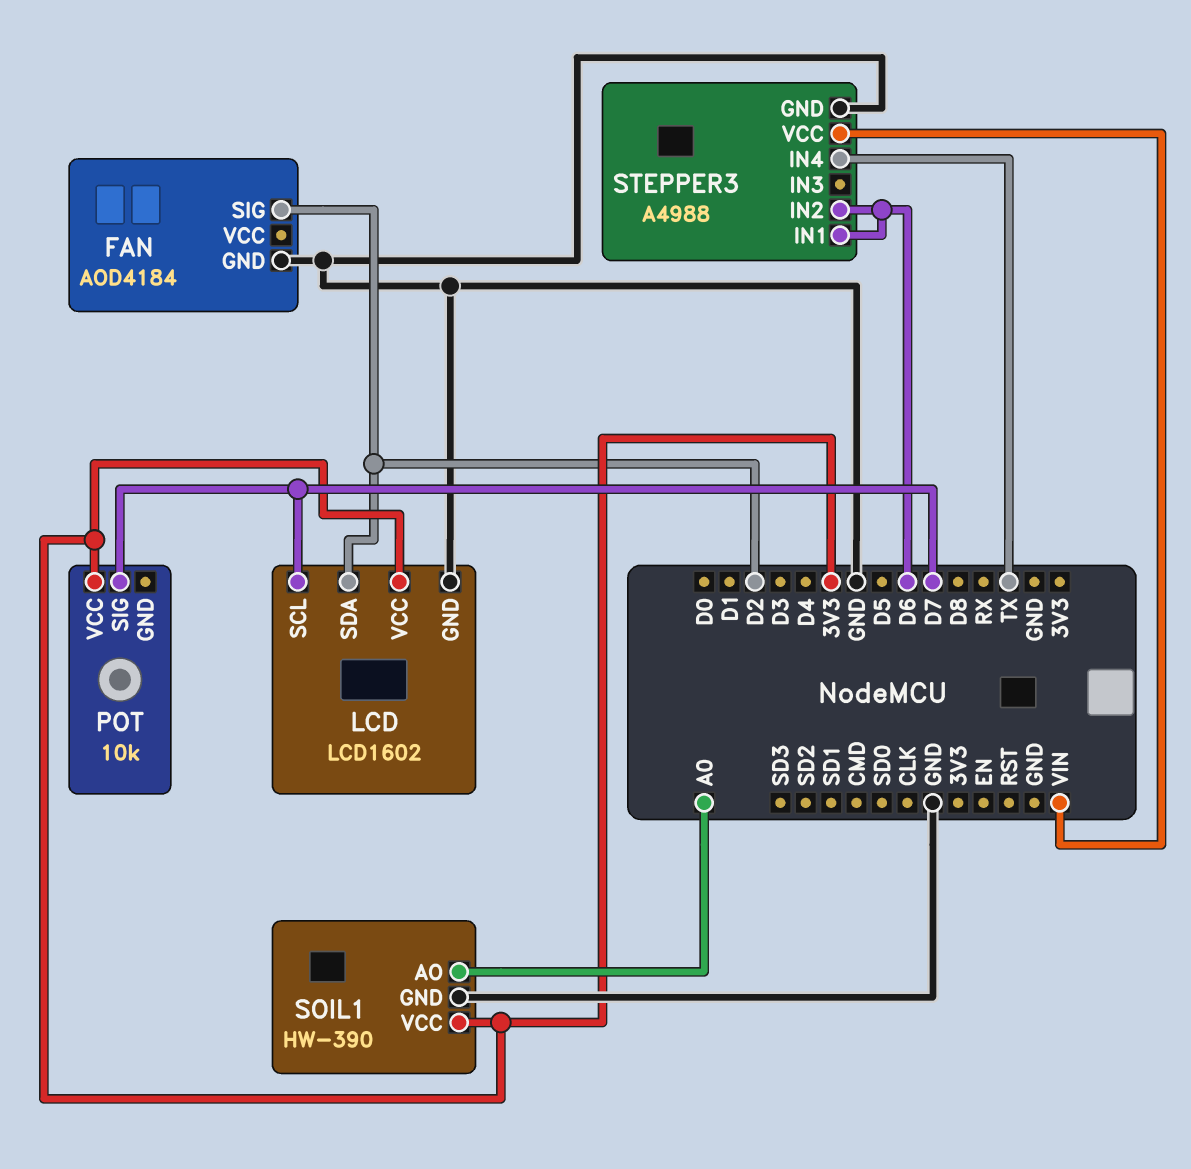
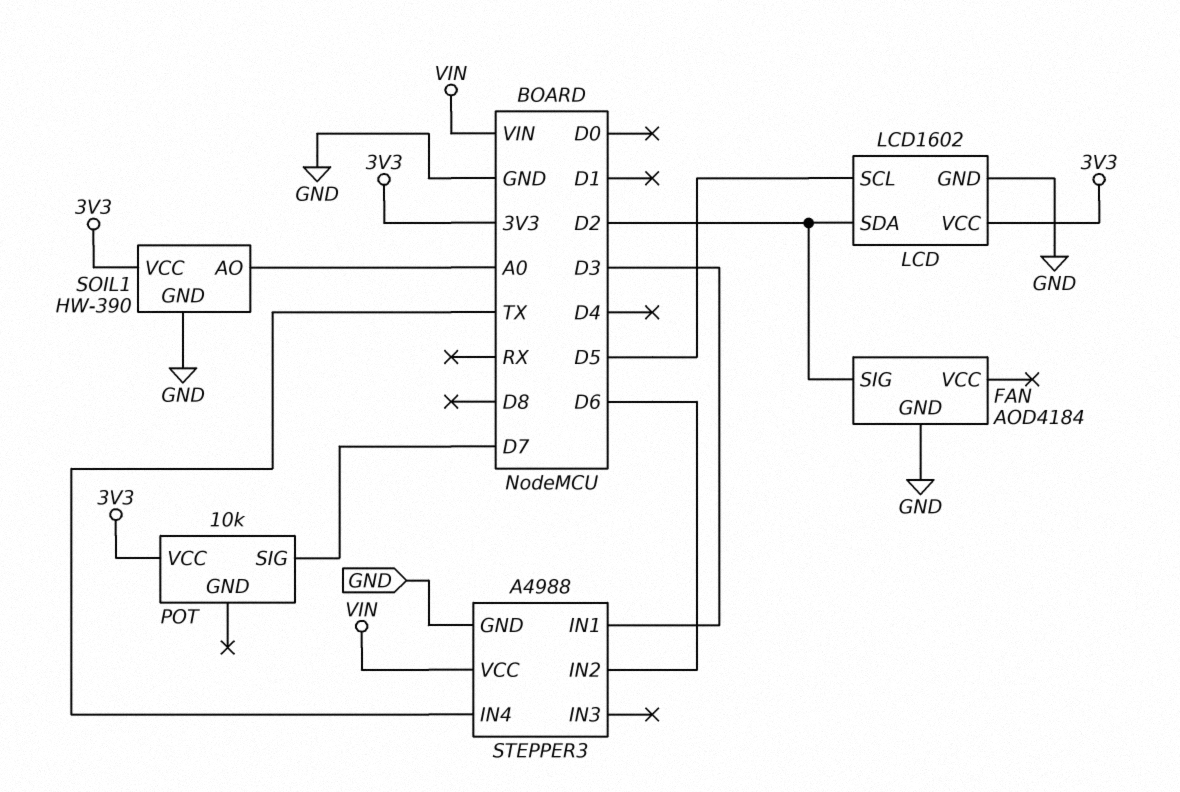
LCD pin SCL: D7 -> D5
STEPPER3 pin IN1: D6 -> D3

